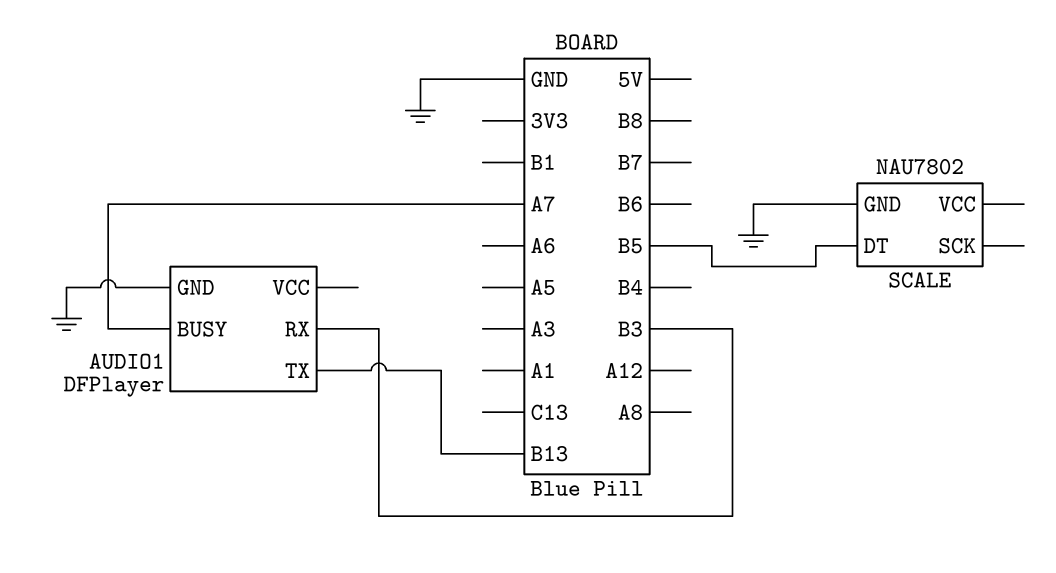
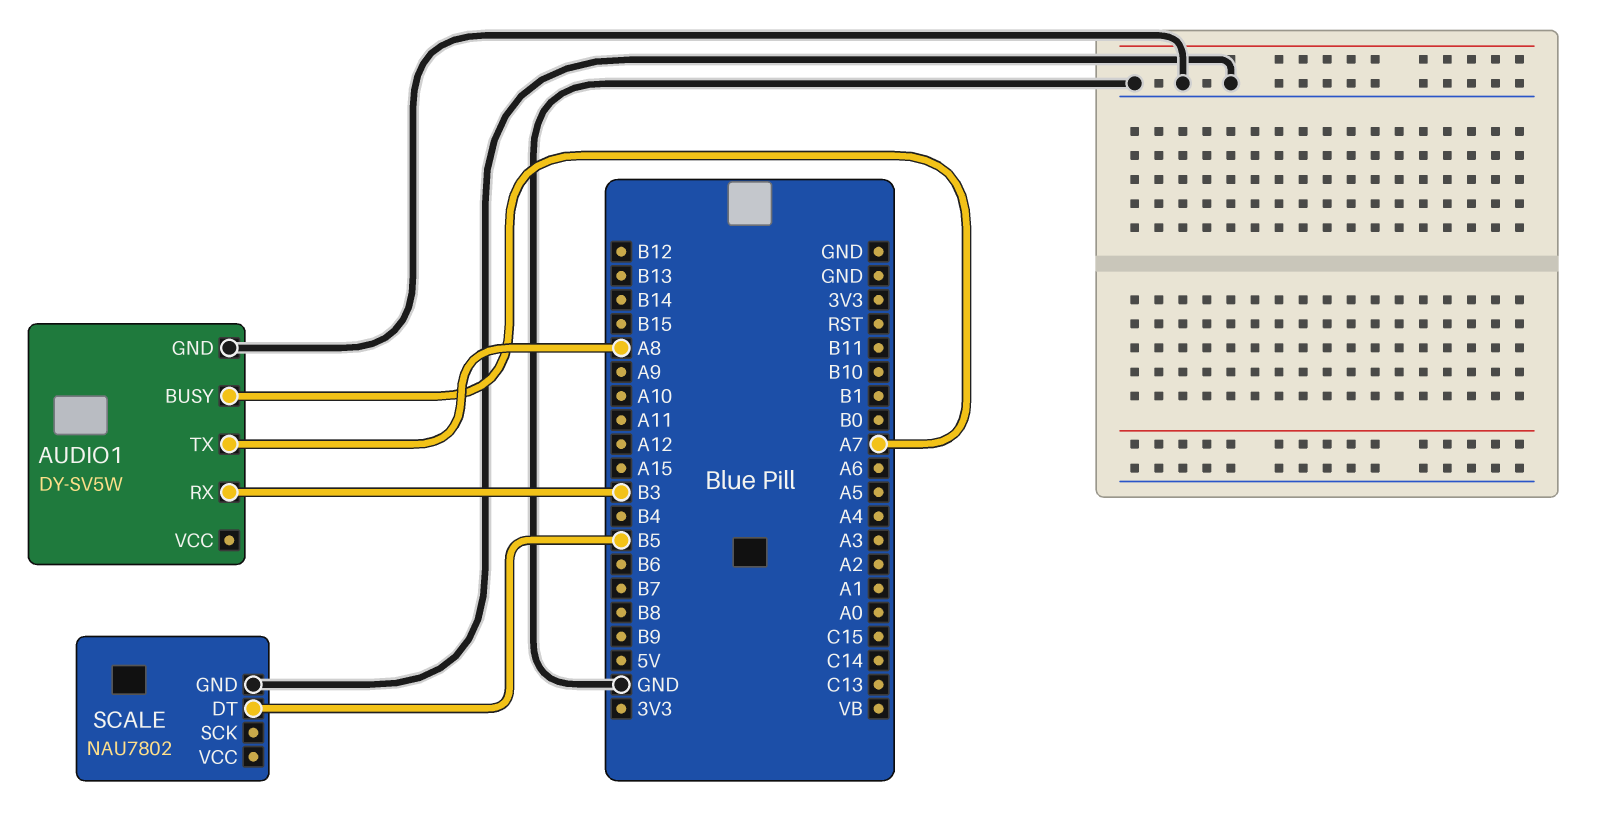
AUDIO1: DFPlayer -> DY-SV5W
AUDIO1 pin TX: B13 -> A8

